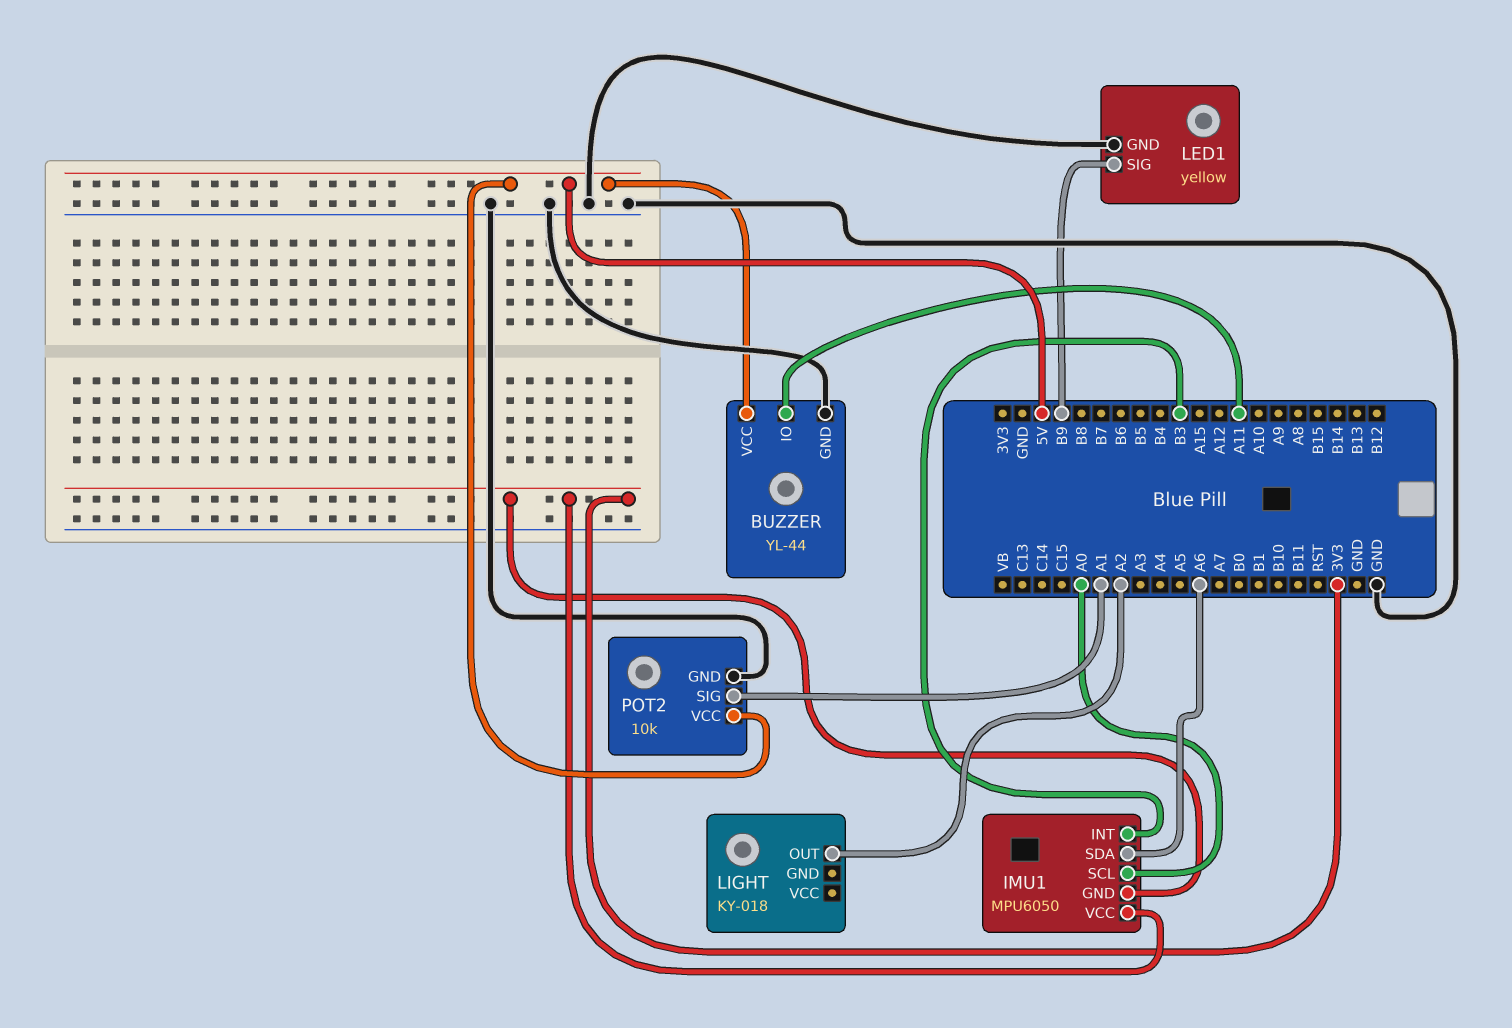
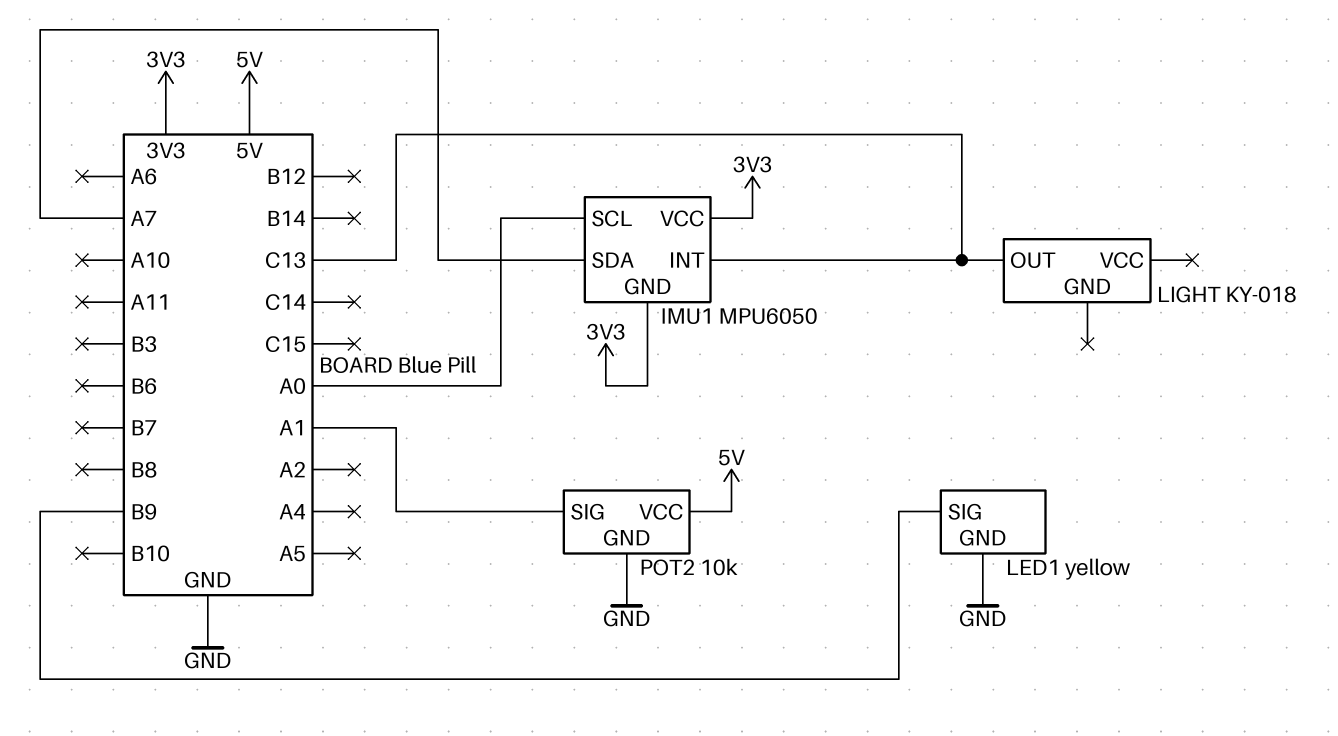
BUZZER: YL-44 -> none
BUZZER pin GND: GND -> none
BUZZER pin IO: A11 -> none
BUZZER pin VCC: 5V -> none
IMU1 pin INT: B3 -> C13
IMU1 pin SDA: A6 -> A7
LIGHT pin OUT: A2 -> C13

